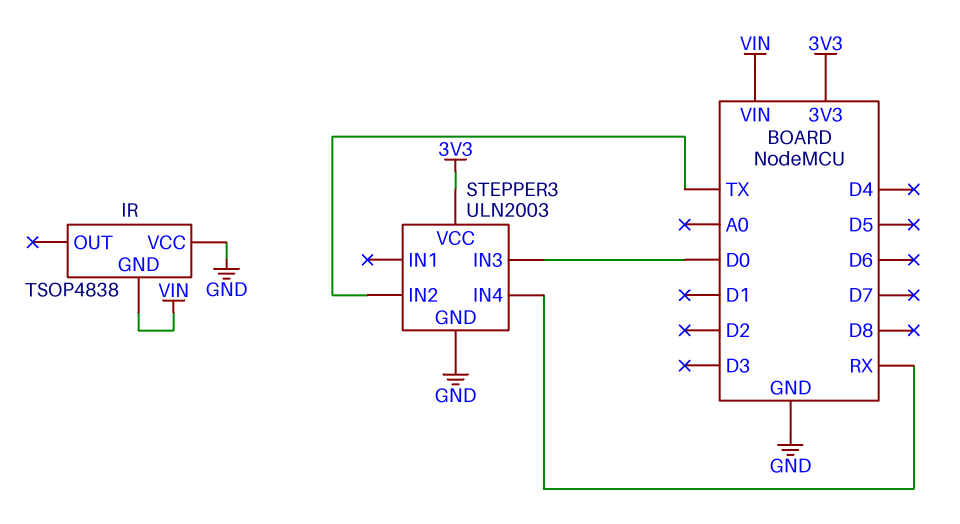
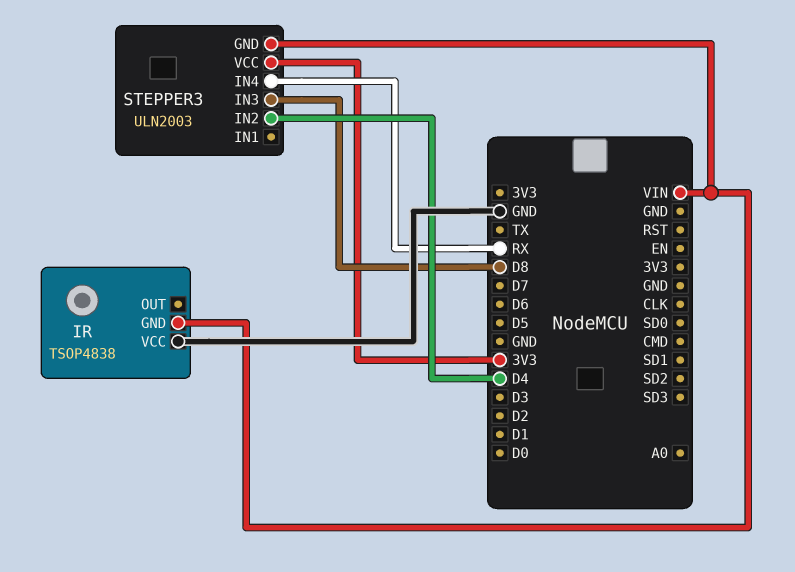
STEPPER3 pin GND: GND -> VIN
STEPPER3 pin IN2: TX -> D4
STEPPER3 pin IN3: D0 -> D8

